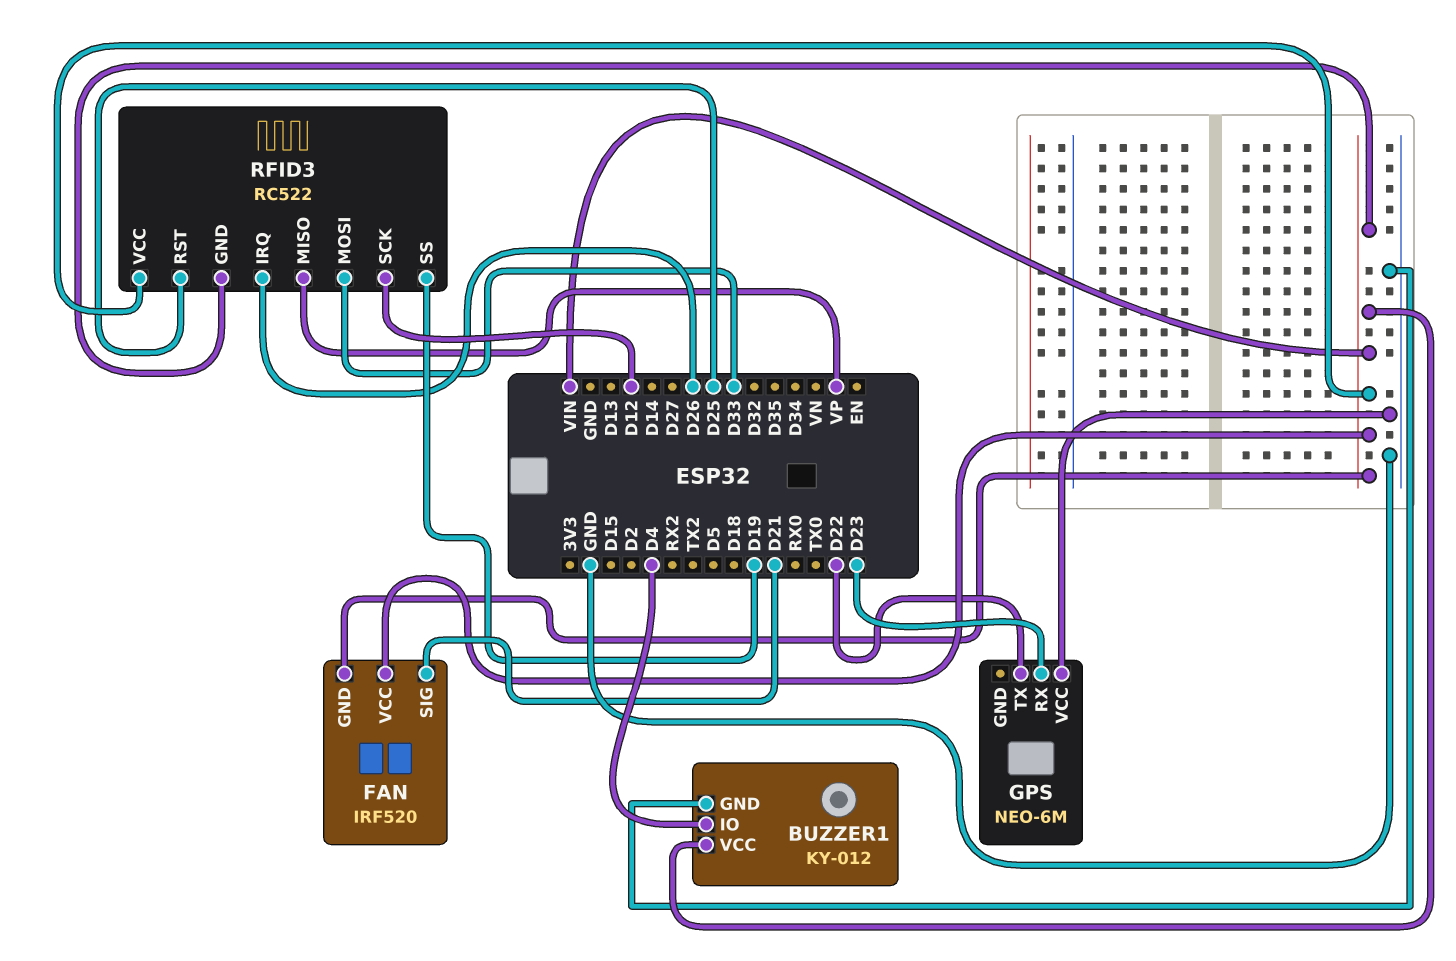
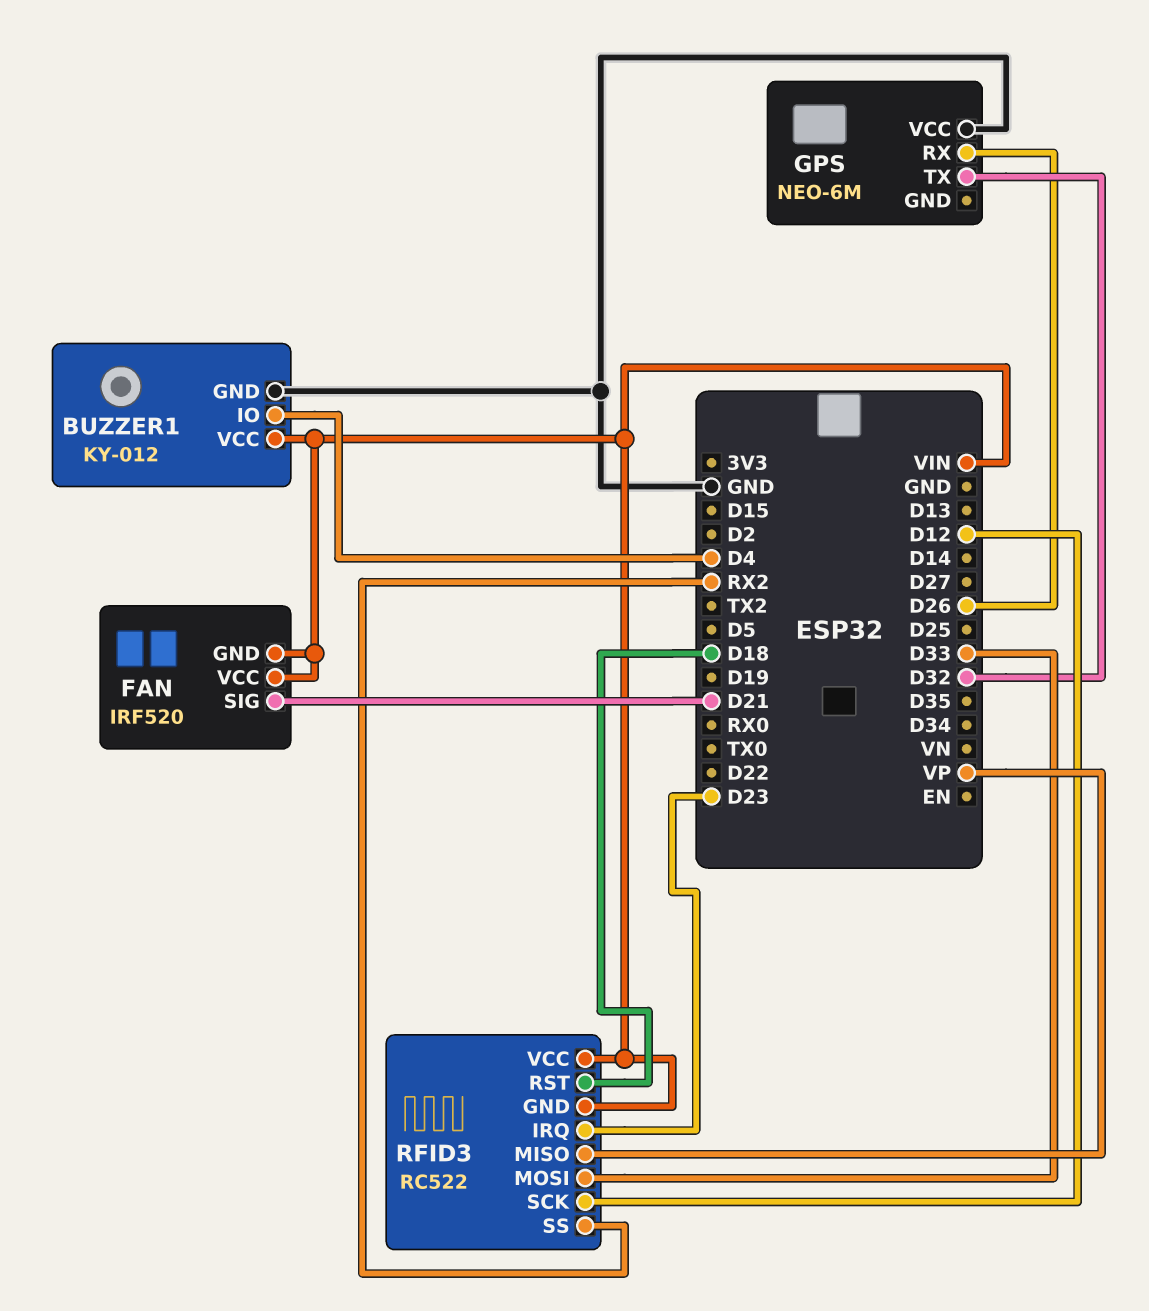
GPS pin RX: D23 -> D26
GPS pin TX: D22 -> D32
RFID3 pin IRQ: D26 -> D23
RFID3 pin RST: D25 -> D18
RFID3 pin SS: D19 -> RX2

